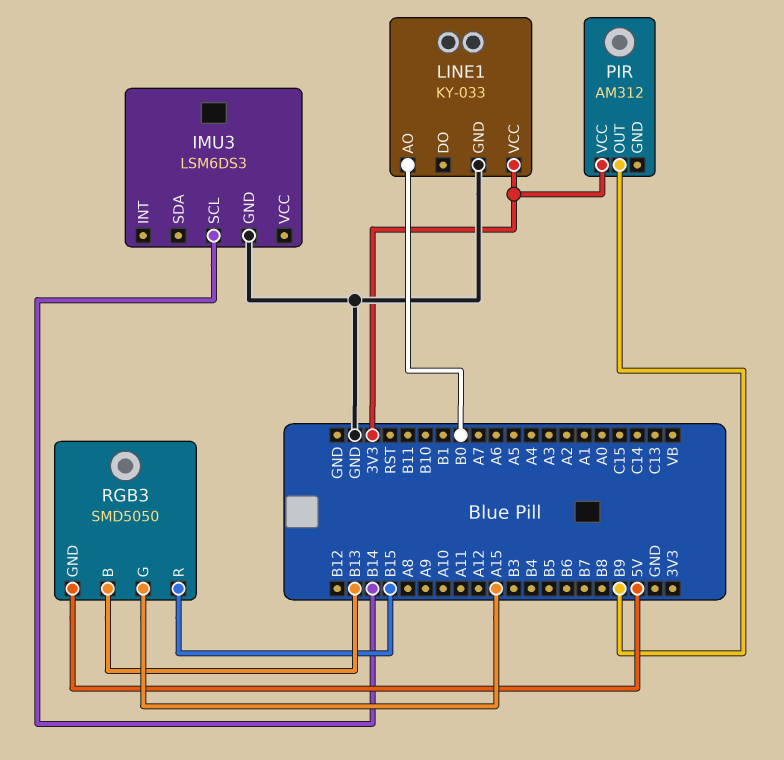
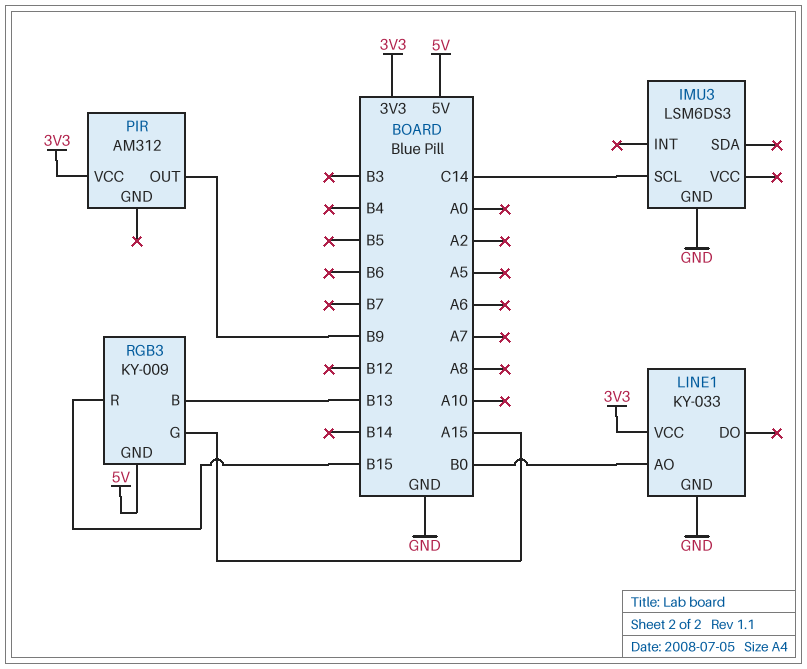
IMU3 pin SCL: B14 -> C14
RGB3: SMD5050 -> KY-009

